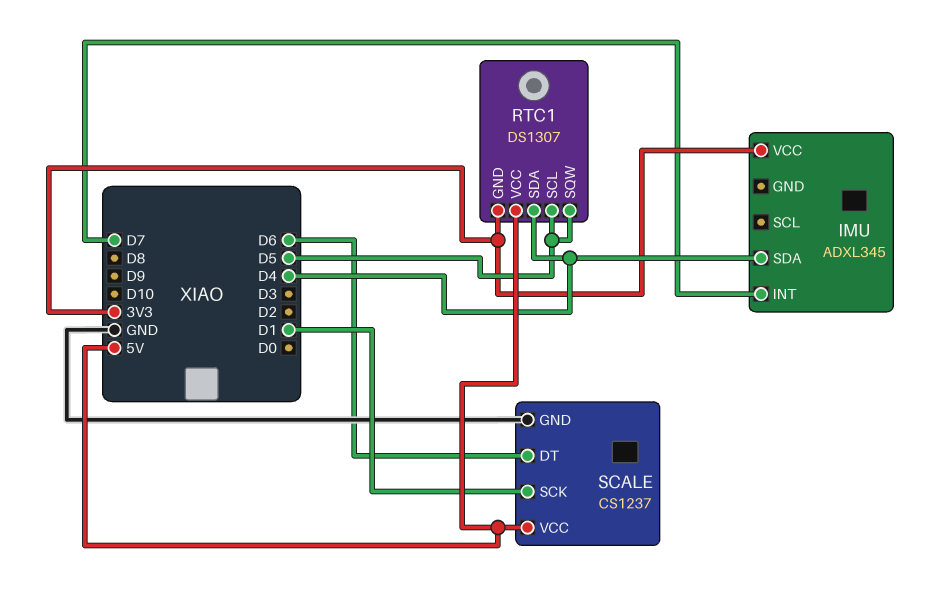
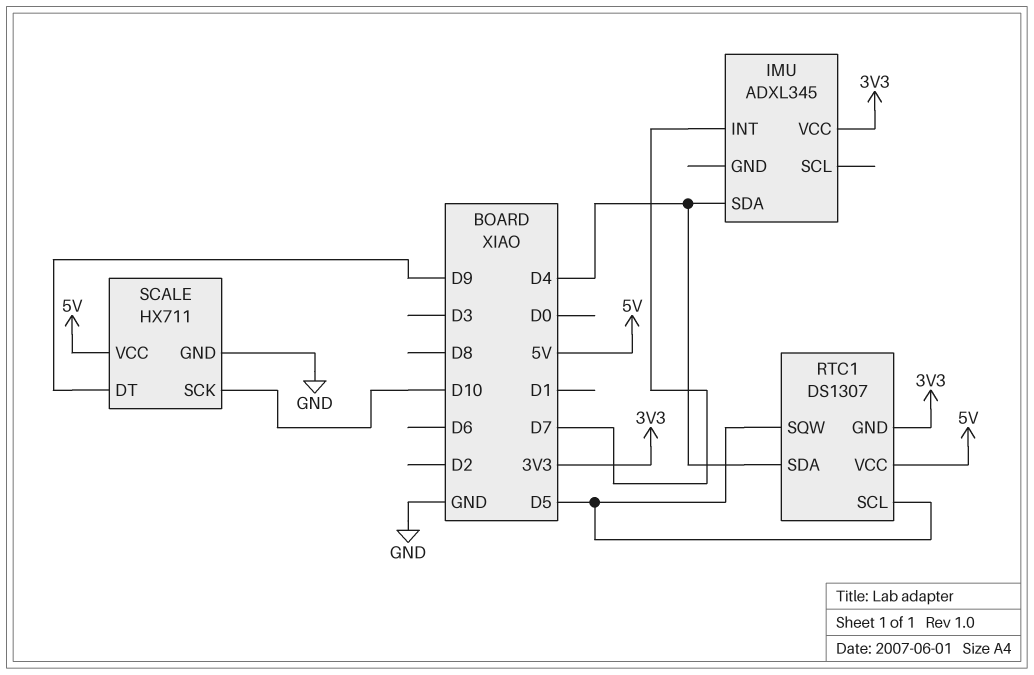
SCALE: CS1237 -> HX711
SCALE pin DT: D6 -> D9
SCALE pin SCK: D1 -> D10

